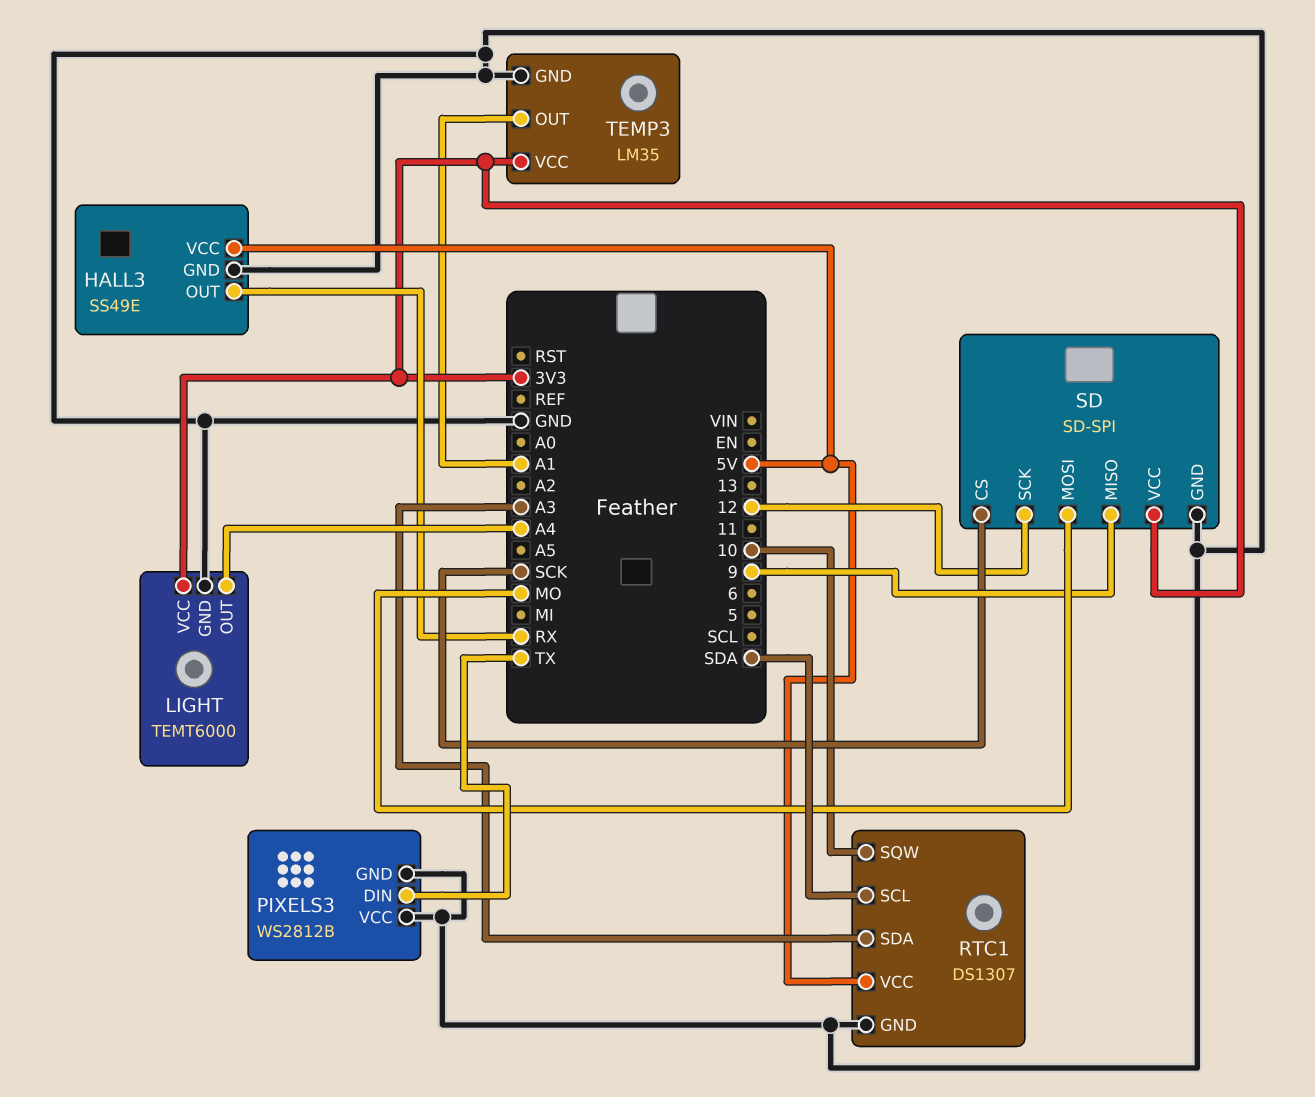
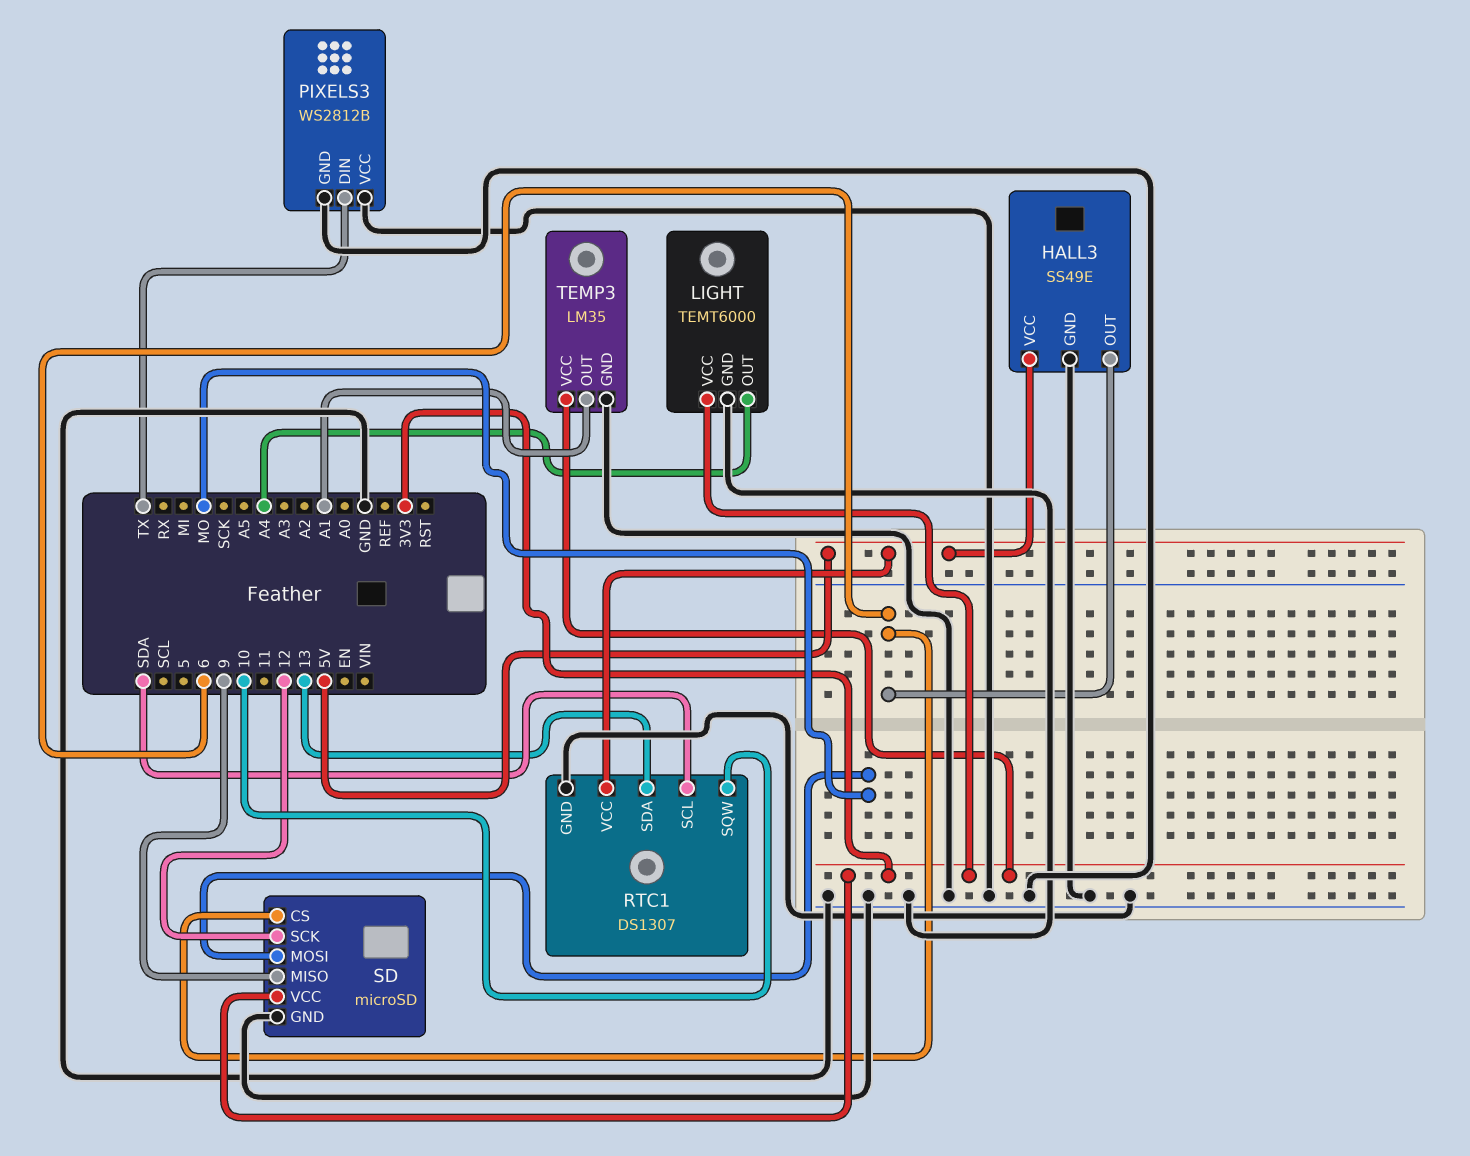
HALL3 pin OUT: RX -> 6
RTC1 pin SDA: A3 -> 13
SD: SD-SPI -> microSD
SD pin CS: SCK -> 6

